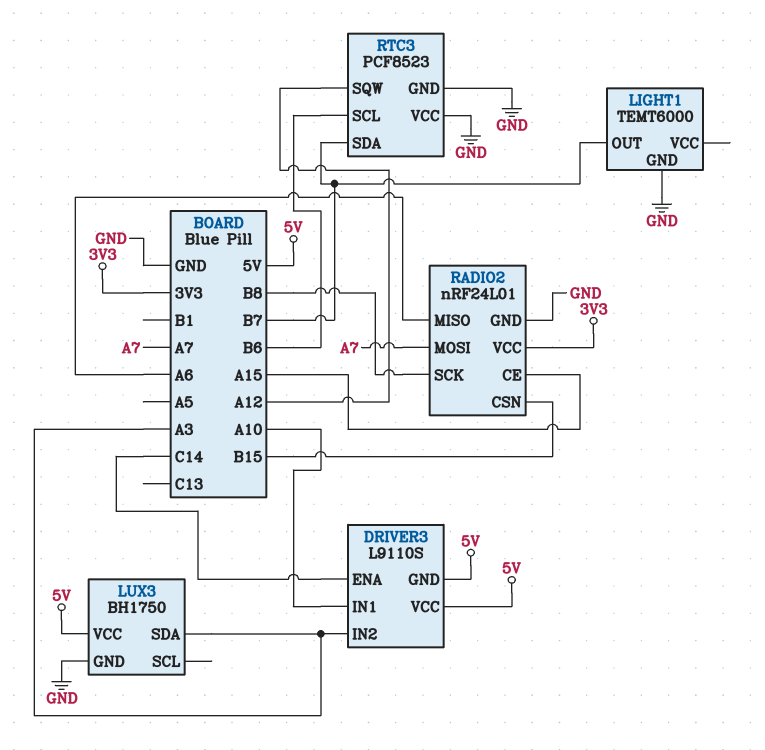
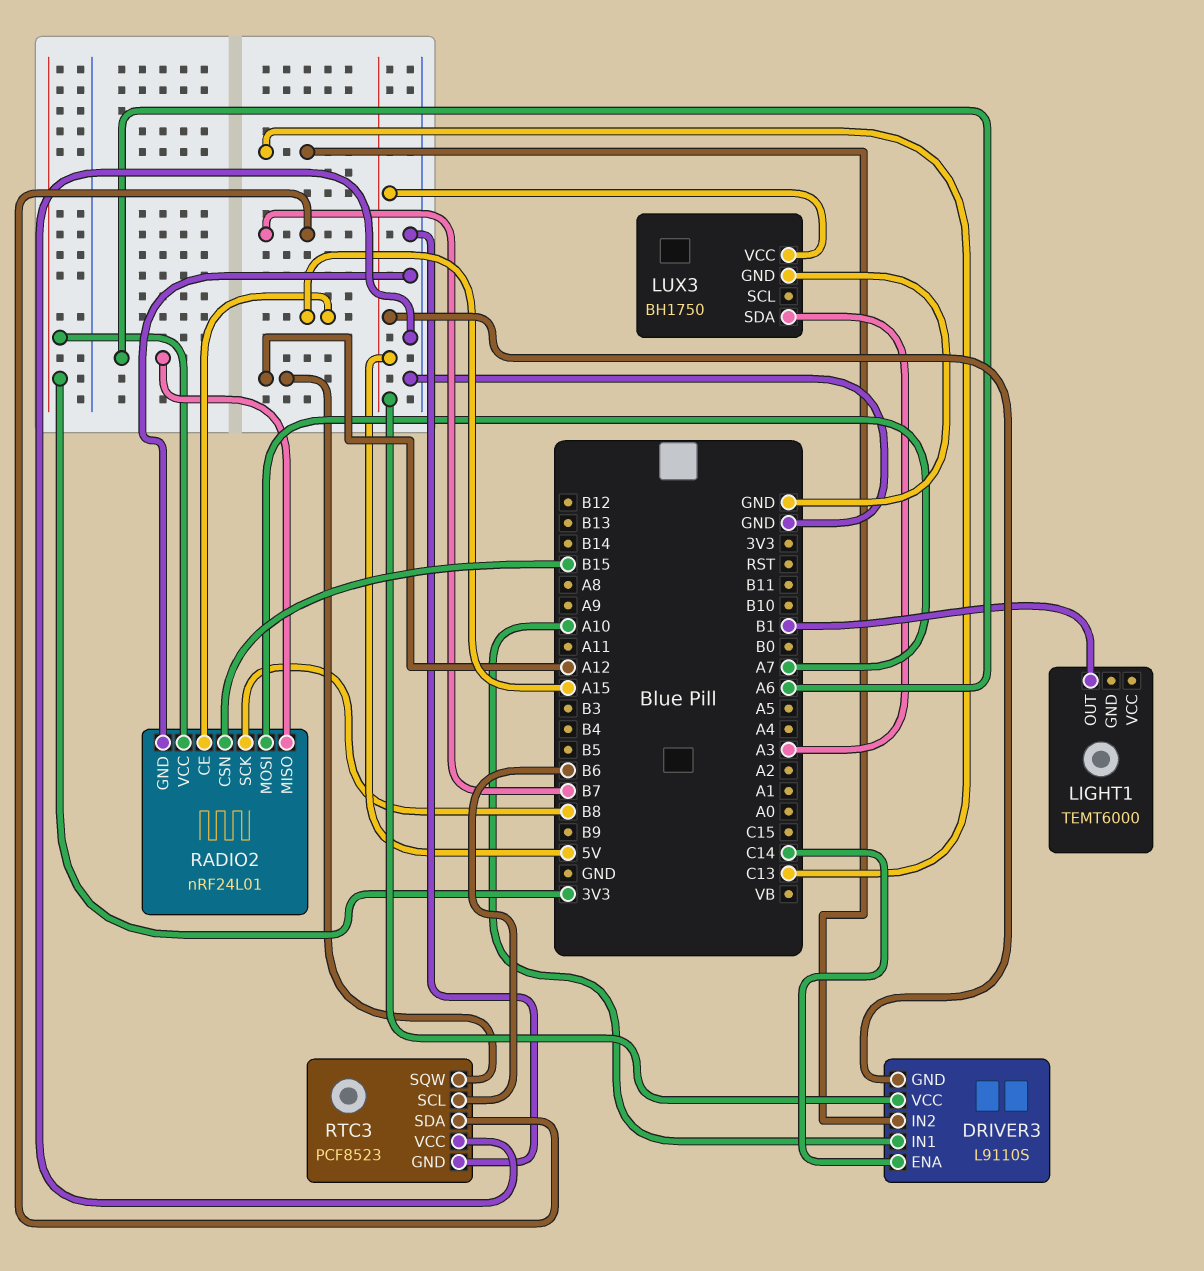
DRIVER3 pin IN2: A3 -> C13
LIGHT1 pin GND: GND -> none
LIGHT1 pin OUT: B7 -> B1

